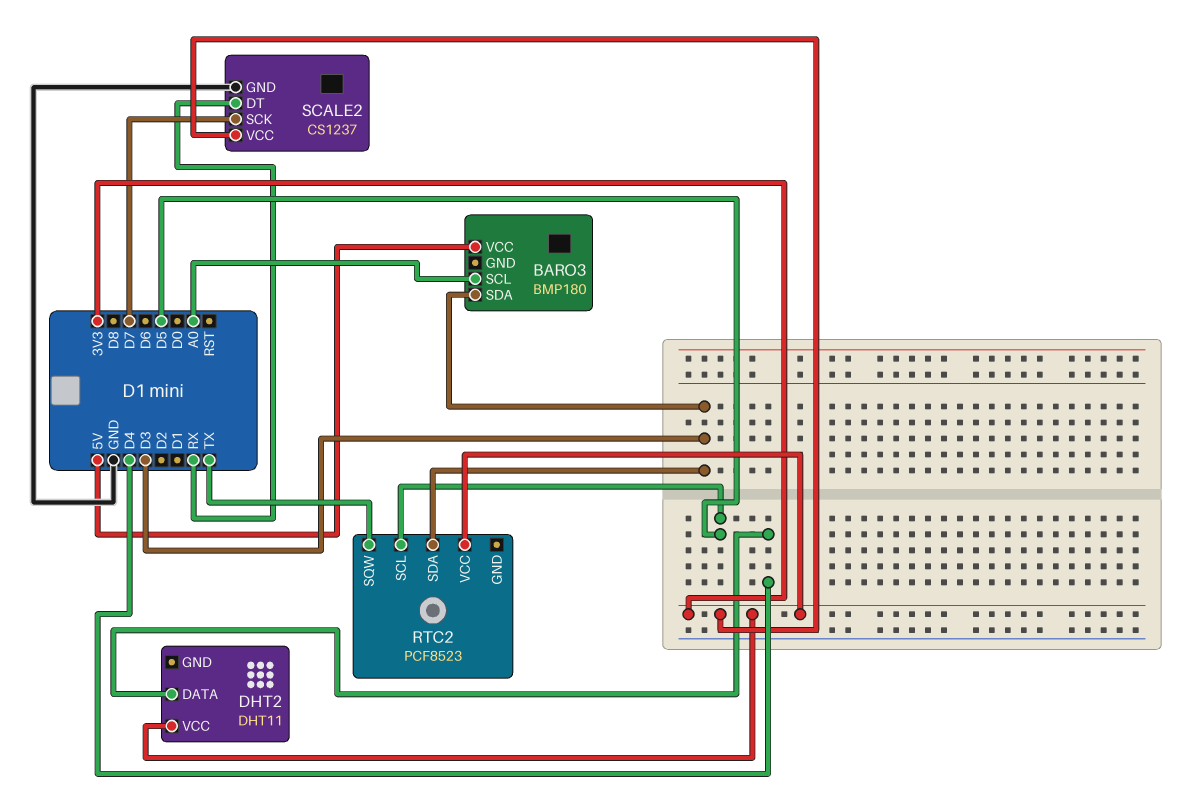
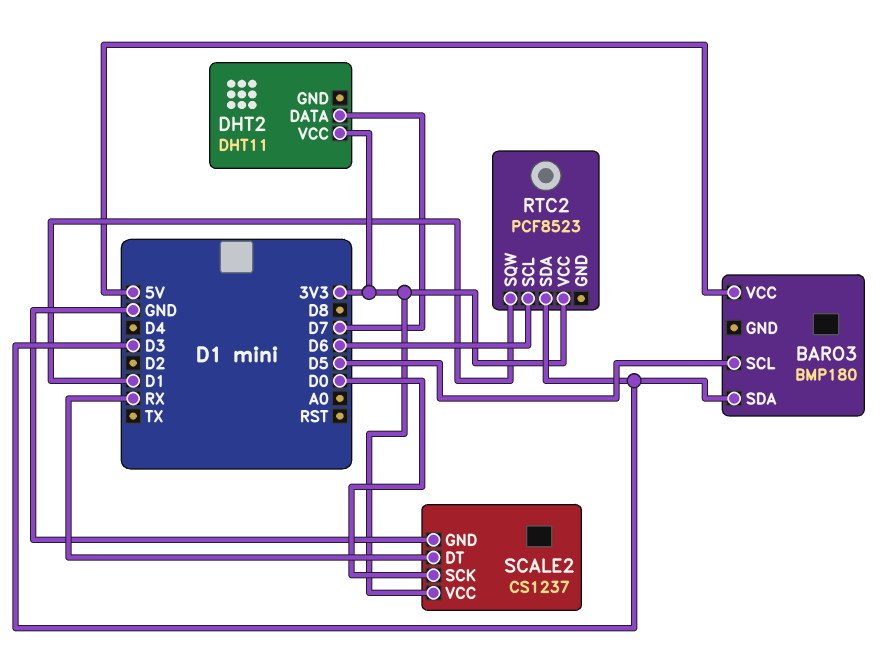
BARO3 pin SCL: A0 -> D5
DHT2 pin DATA: D4 -> D7
RTC2 pin SCL: D5 -> D6
RTC2 pin SQW: TX -> D1
SCALE2 pin SCK: D7 -> D0

